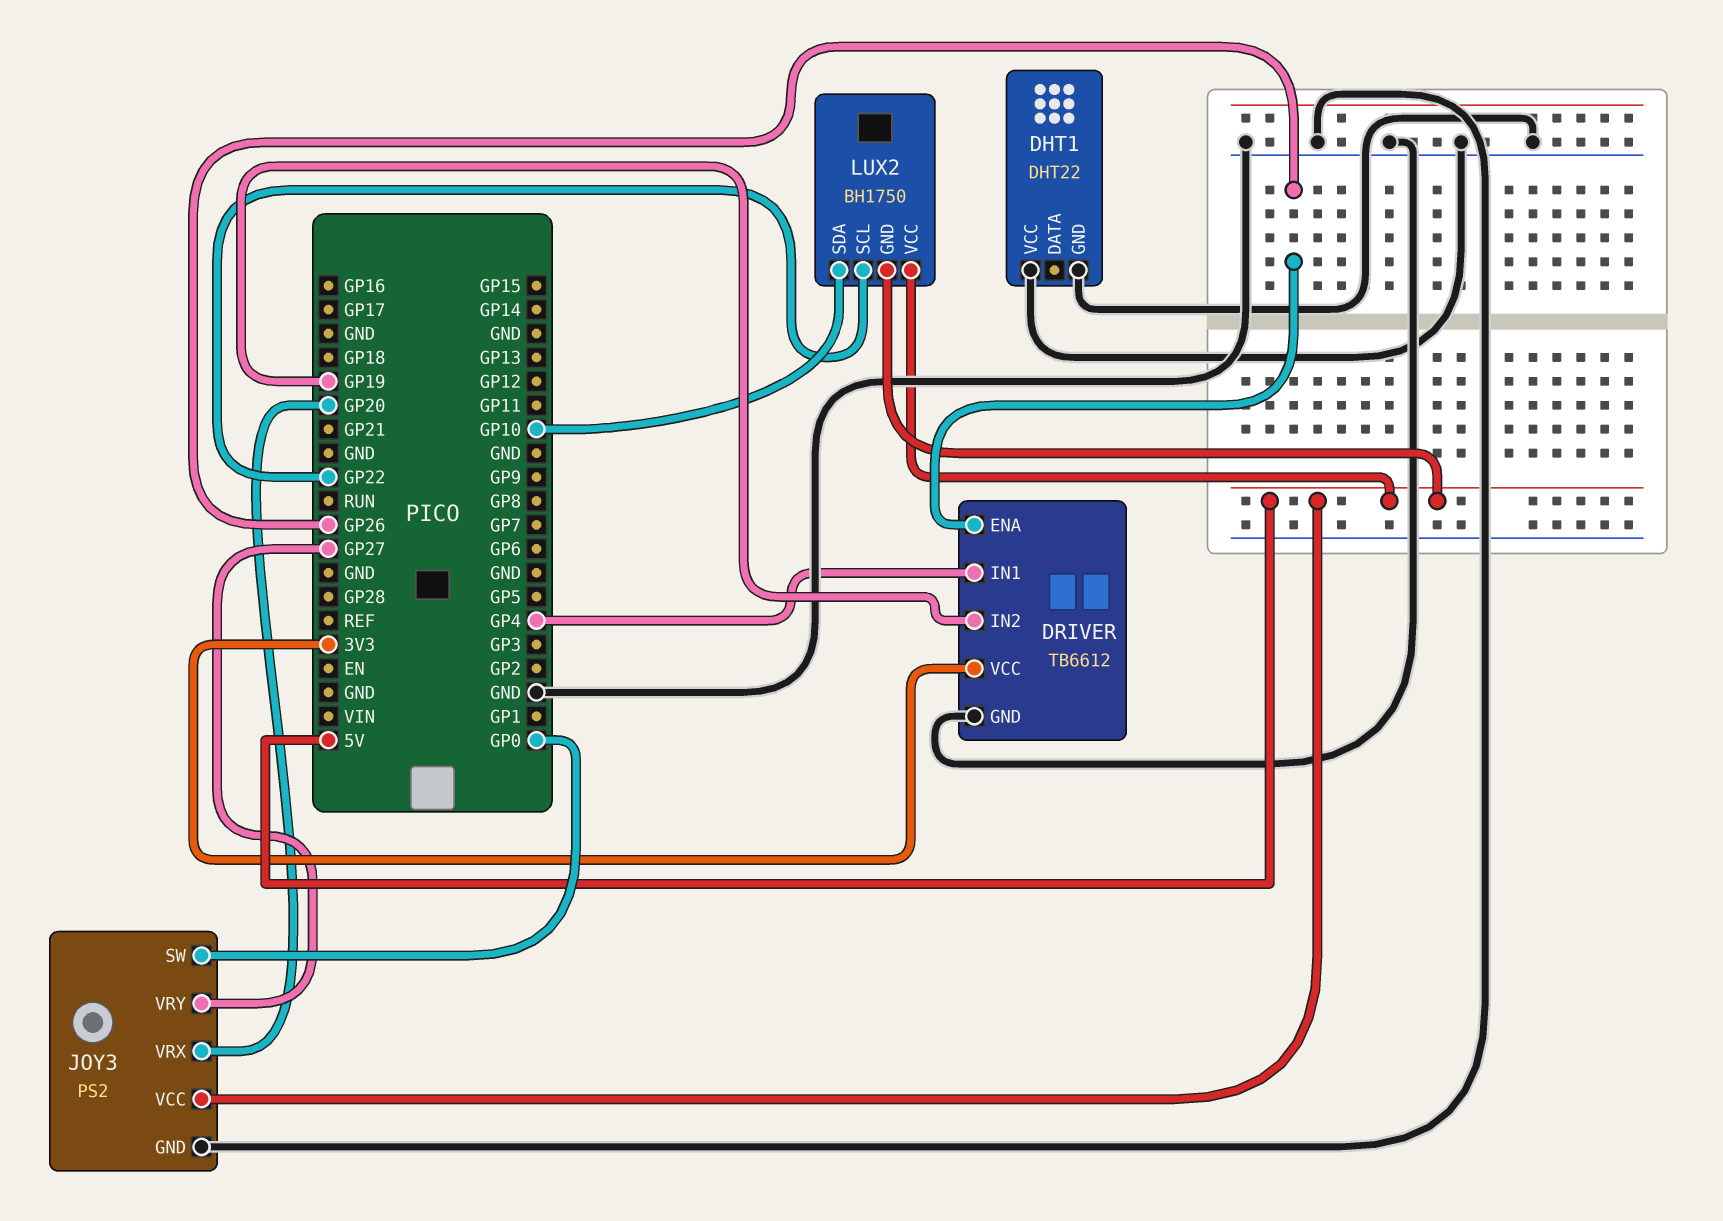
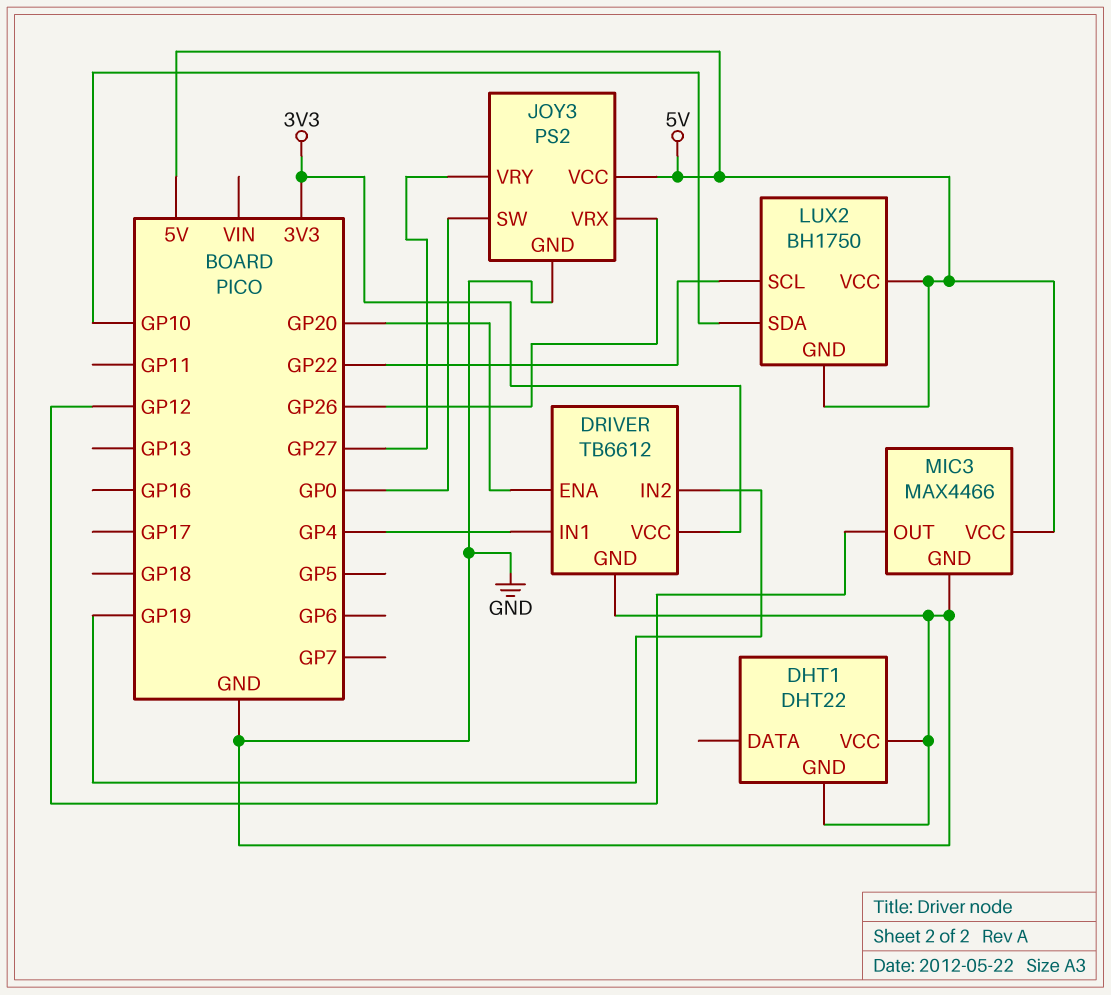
DRIVER pin ENA: GP26 -> GP20
JOY3 pin VRX: GP20 -> GP26
MIC3: none -> MAX4466
MIC3 pin GND: none -> GND
MIC3 pin OUT: none -> GP12
MIC3 pin VCC: none -> 5V

